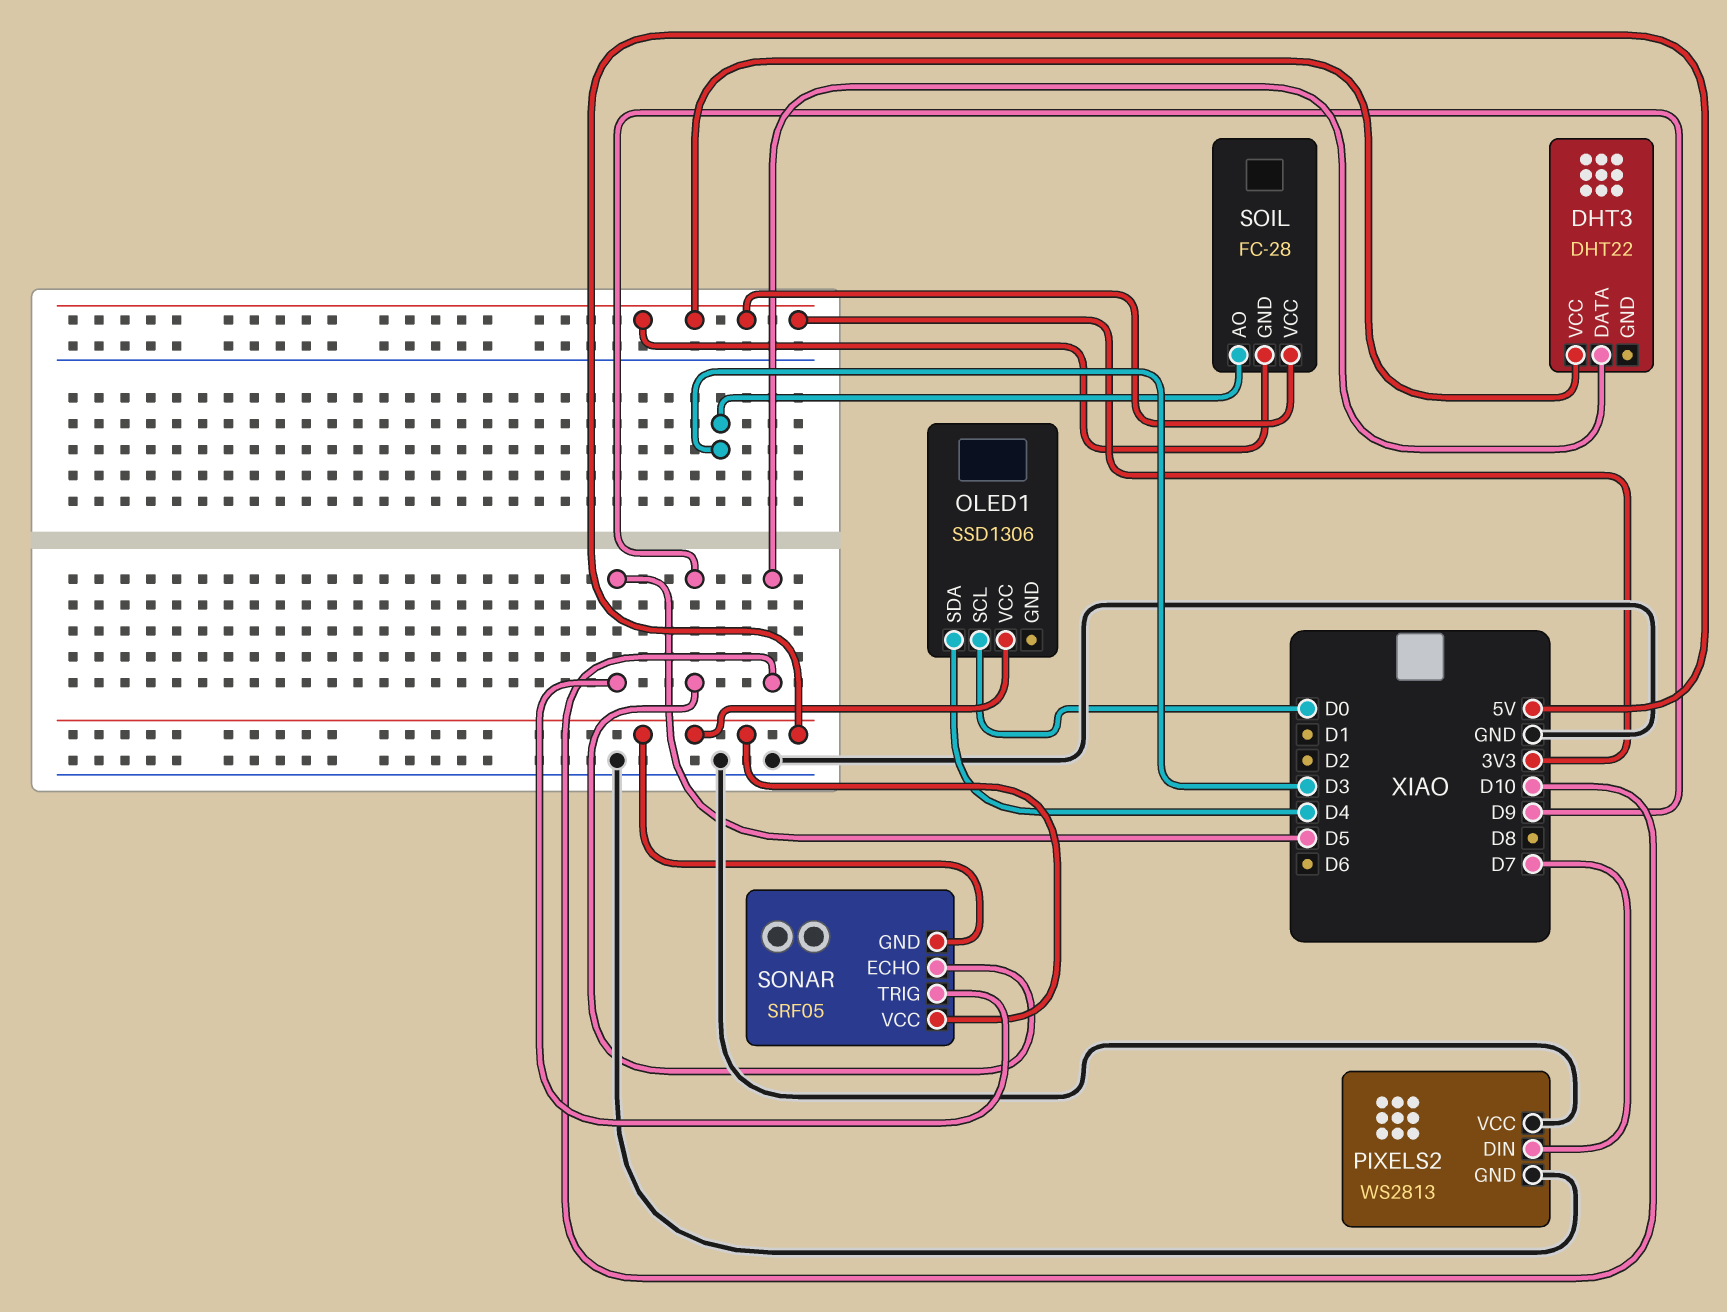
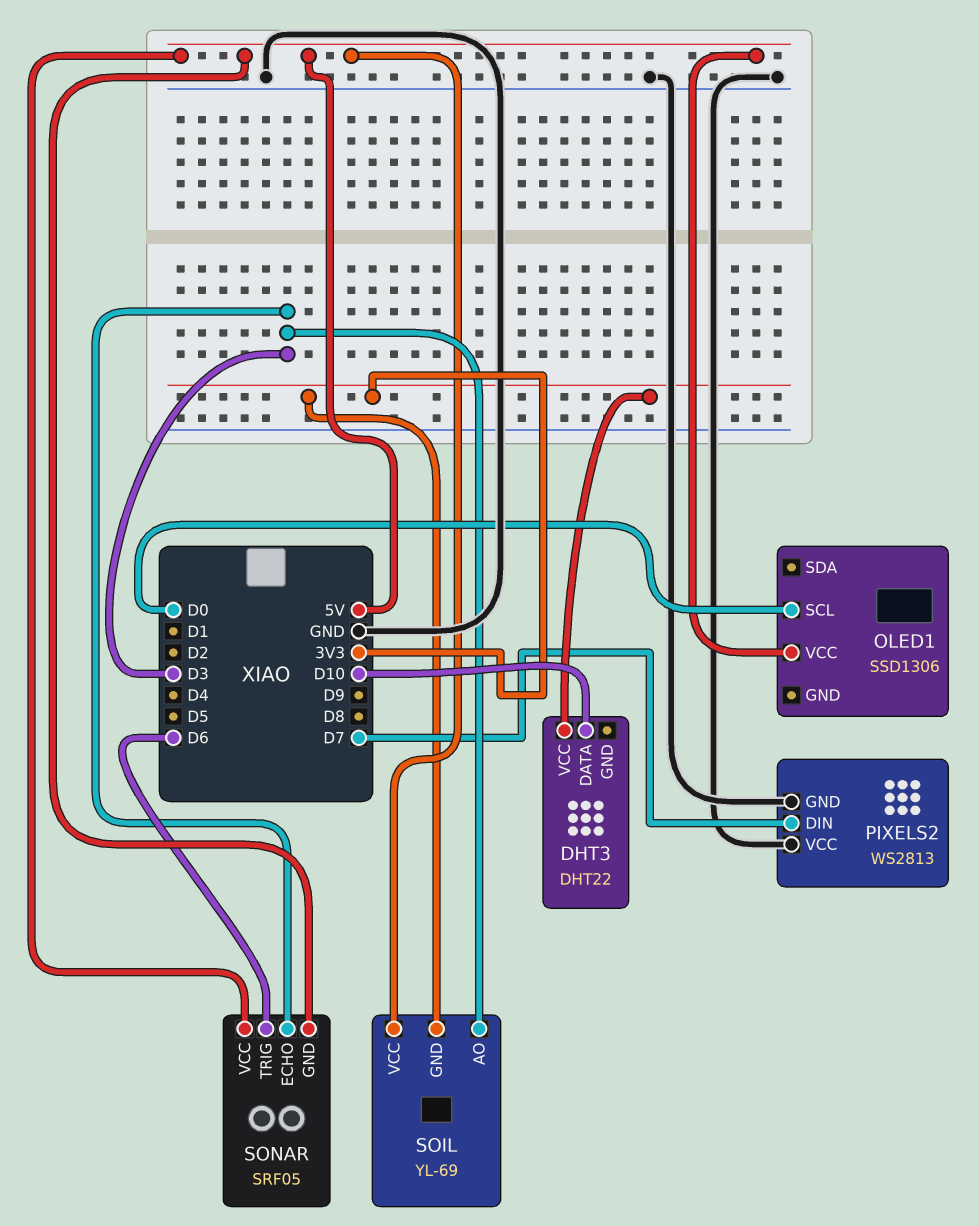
OLED1 pin SDA: D4 -> none
SOIL: FC-28 -> YL-69
SOIL pin VCC: 3V3 -> 5V
SONAR pin ECHO: D9 -> D3
SONAR pin TRIG: D5 -> D6

